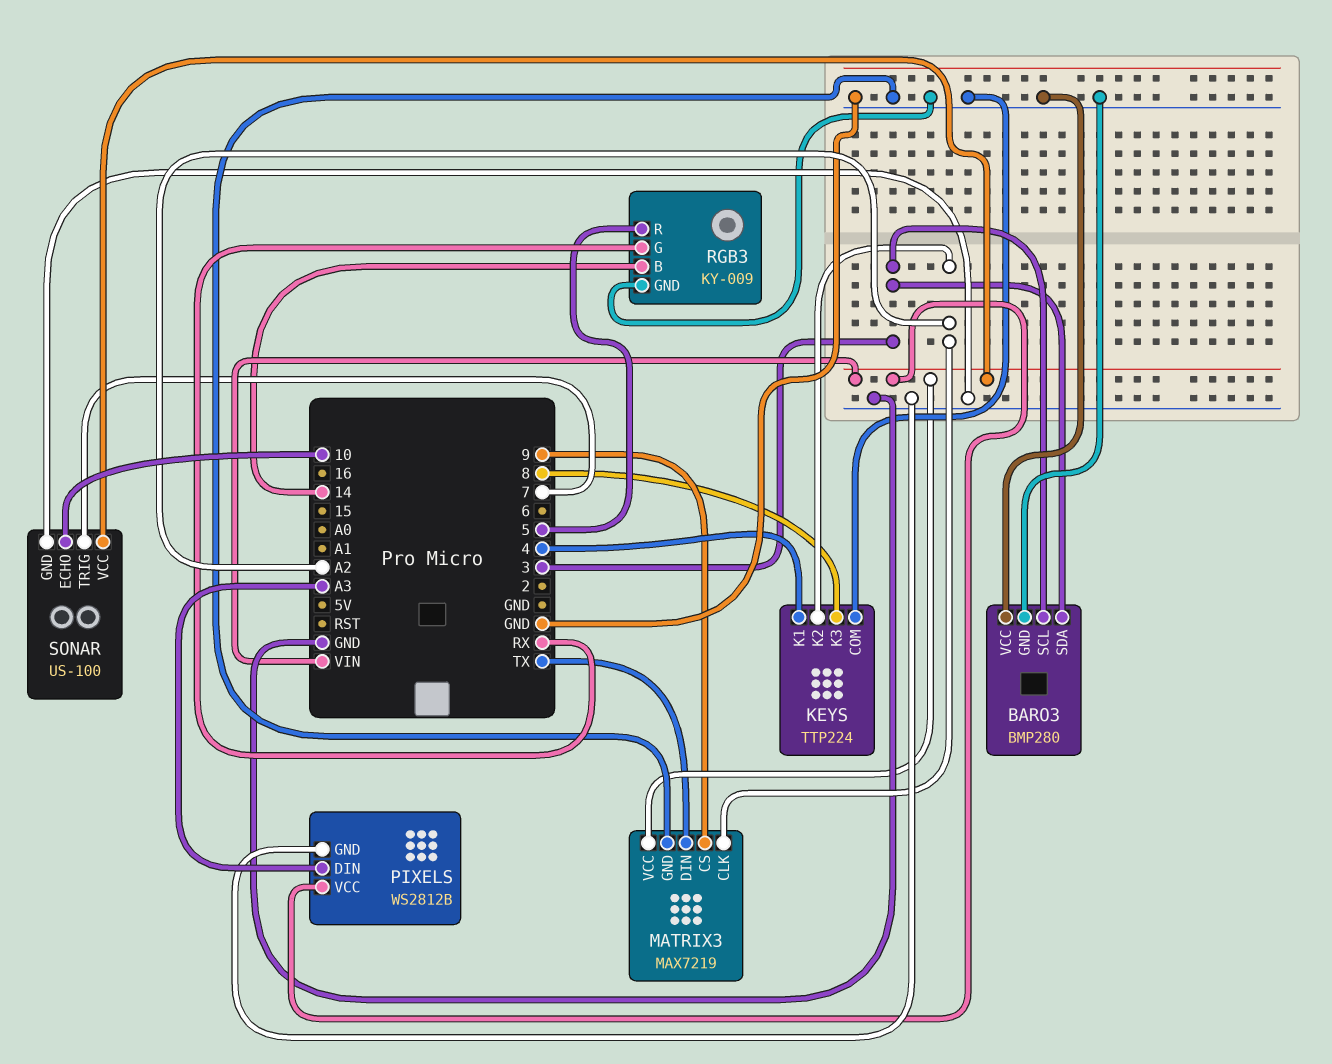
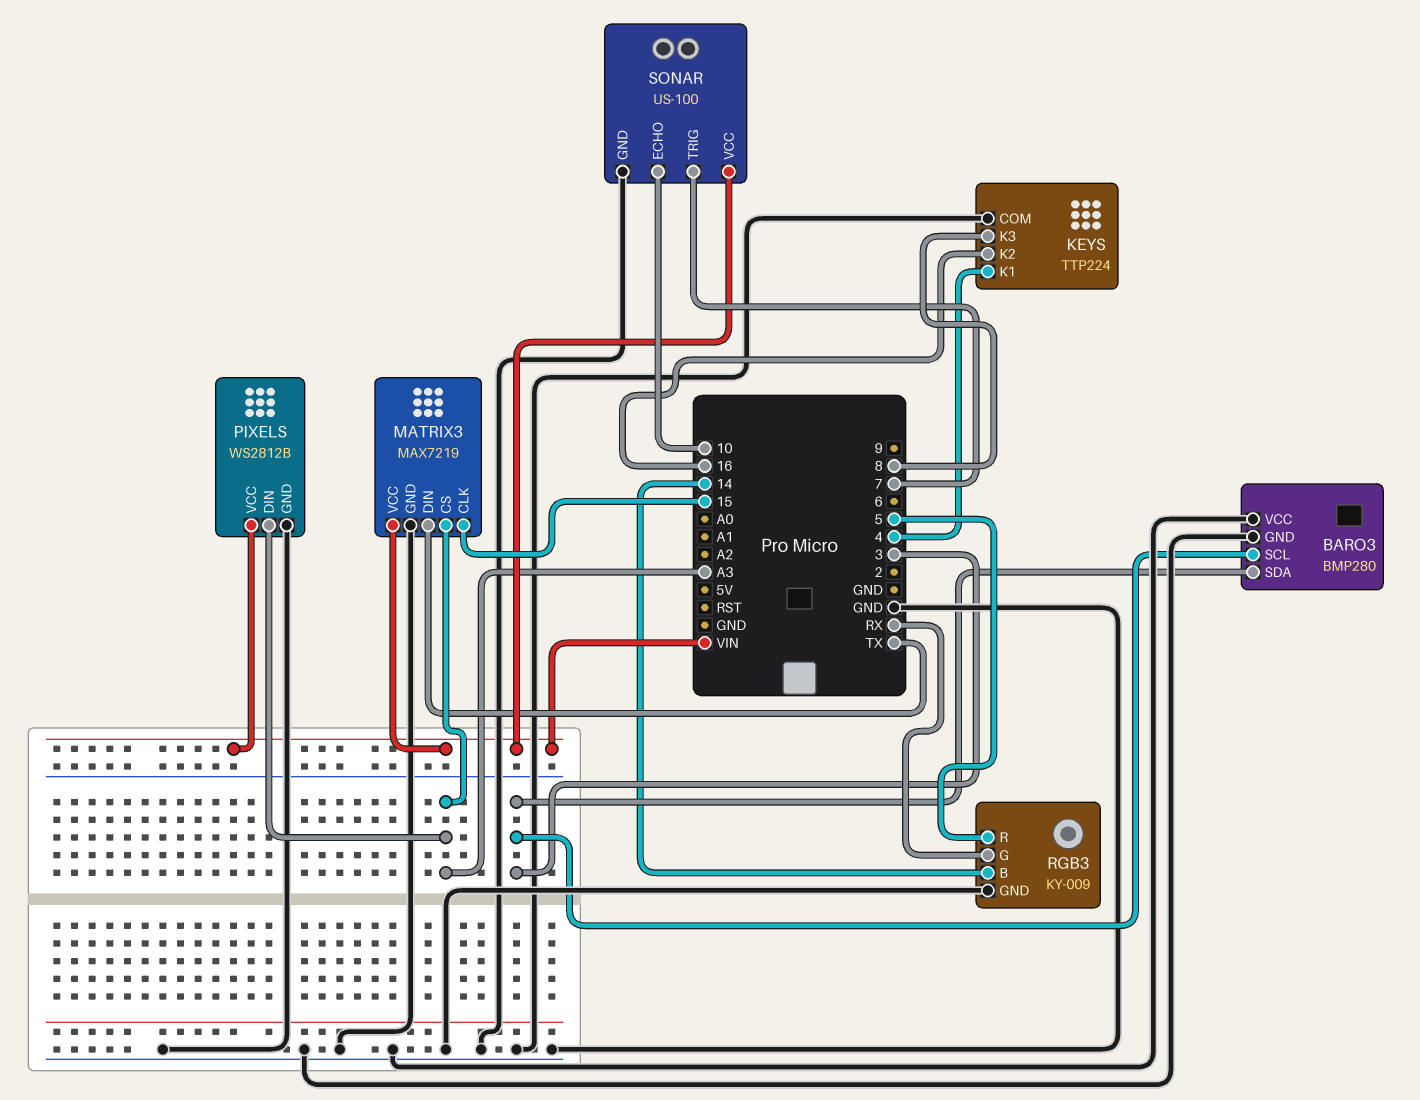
KEYS pin K2: A2 -> 16
MATRIX3 pin CLK: A2 -> 15
MATRIX3 pin CS: 9 -> A3

